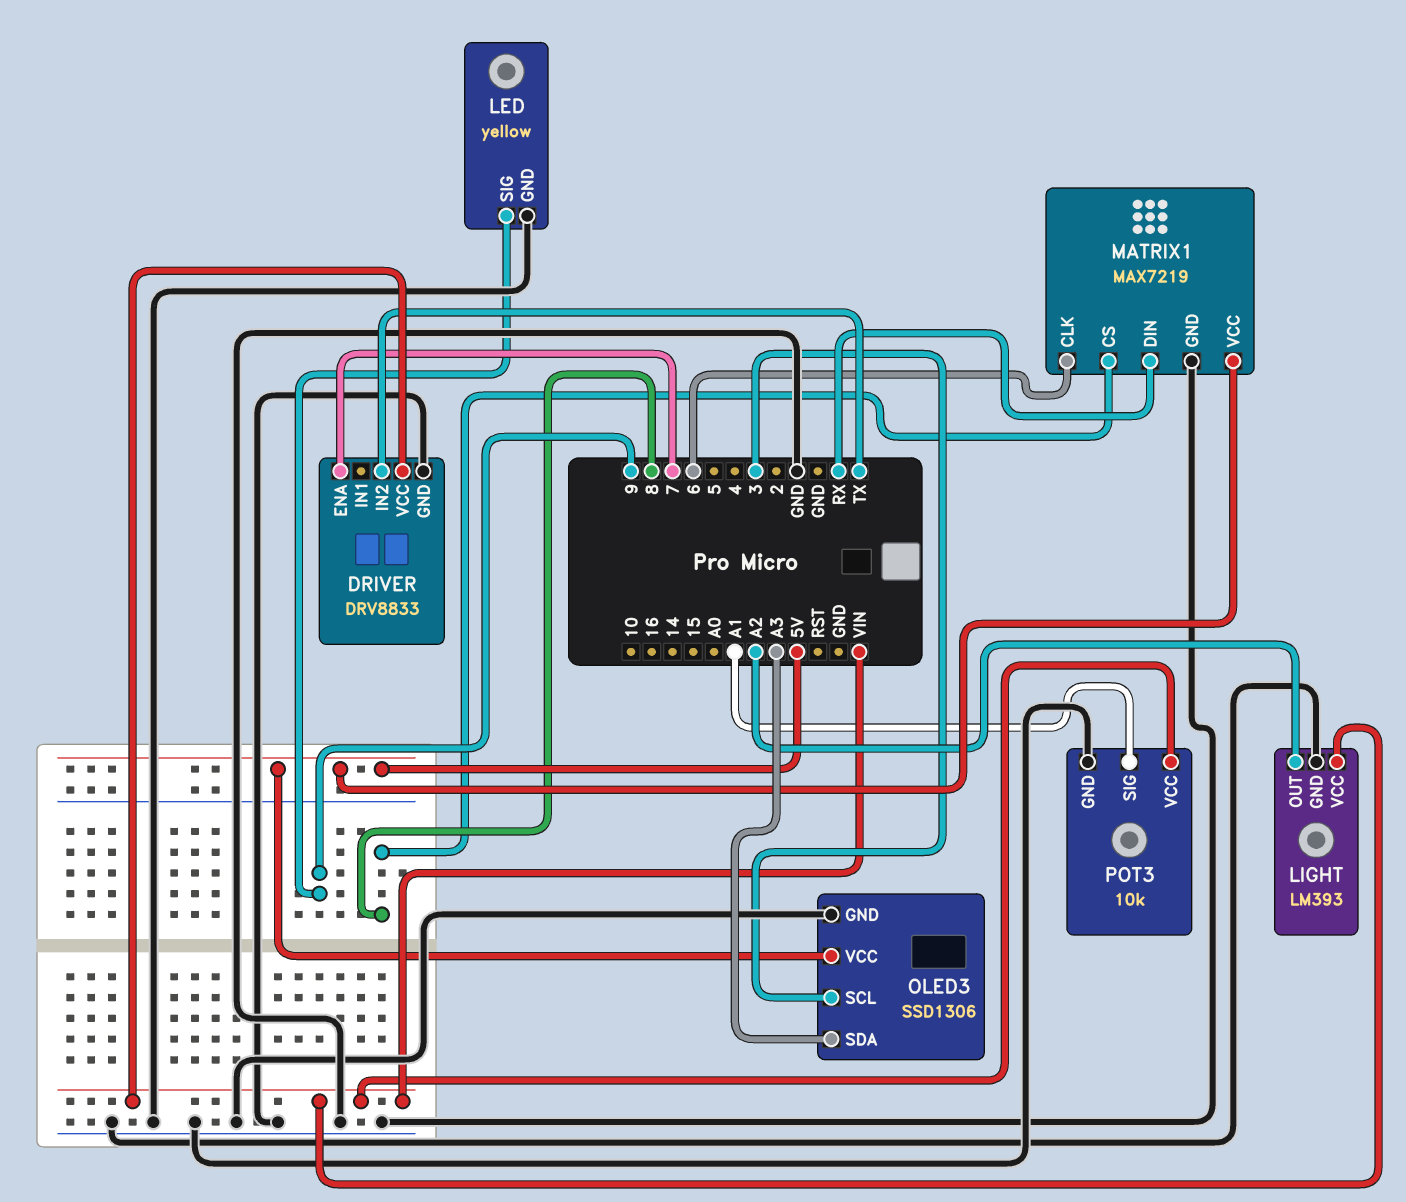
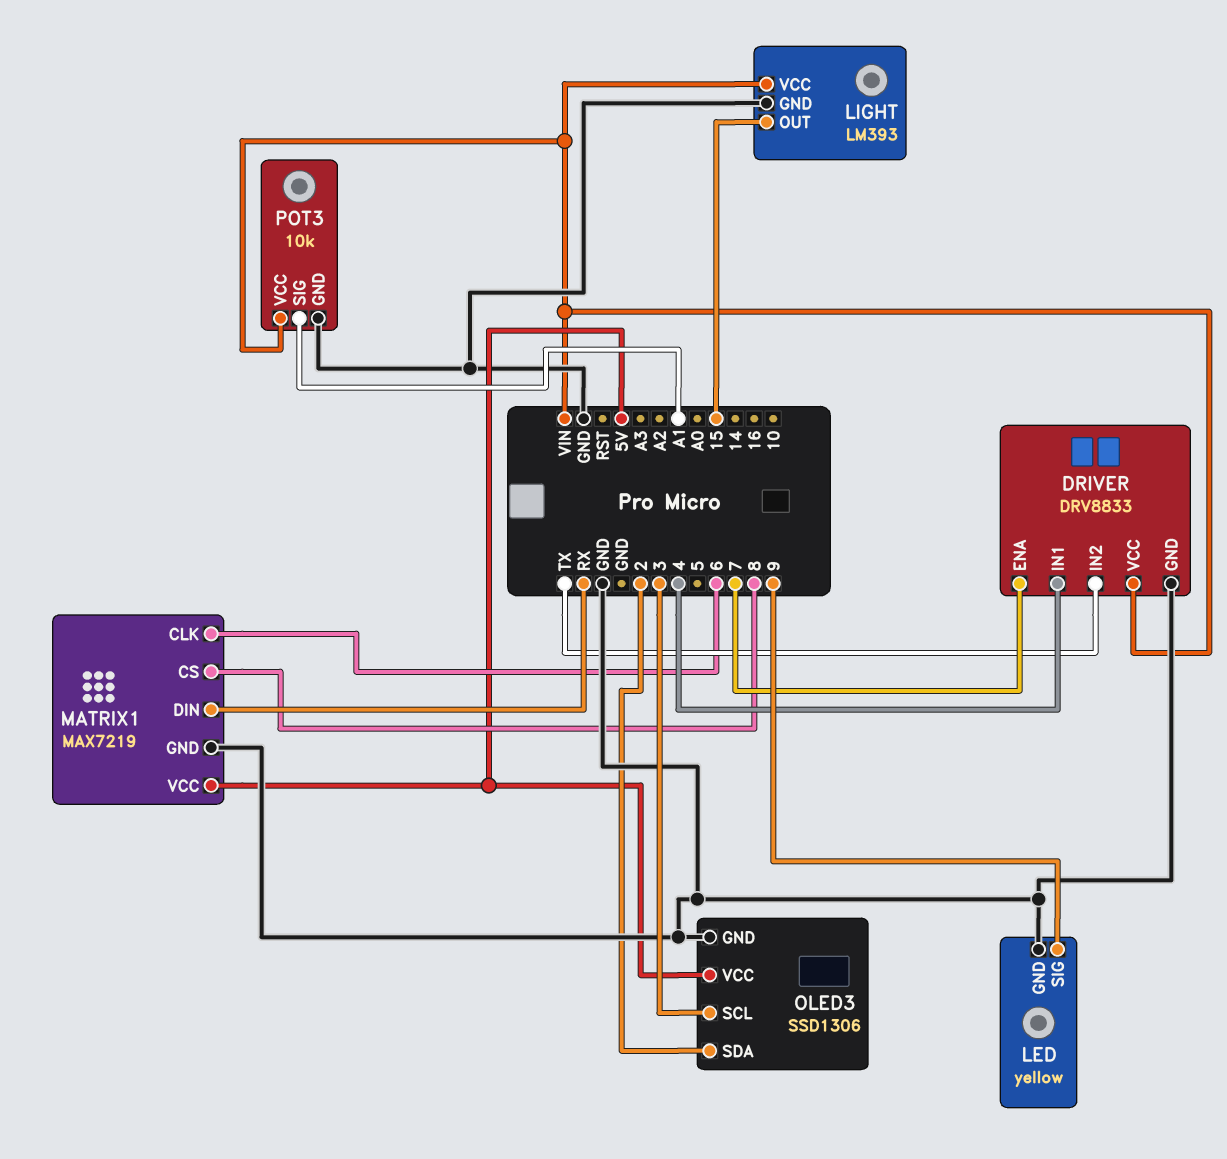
DRIVER pin IN1: none -> 4
LIGHT pin OUT: A2 -> 15
OLED3 pin SDA: A3 -> 2

